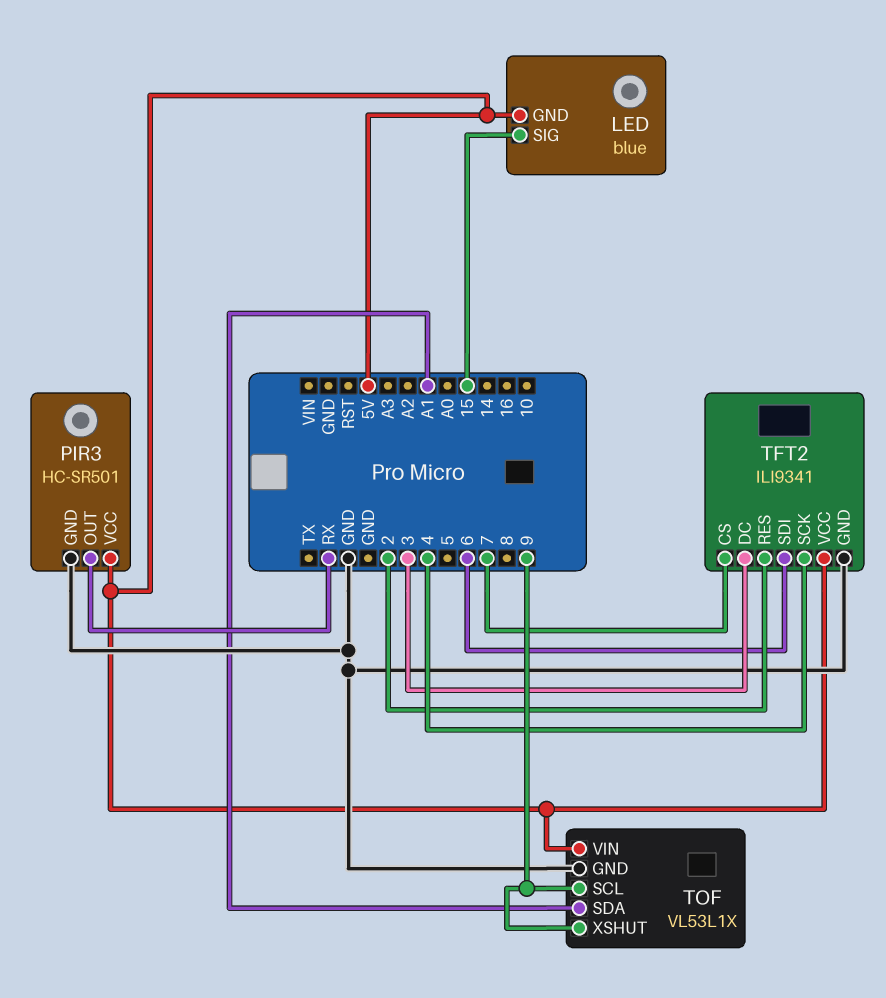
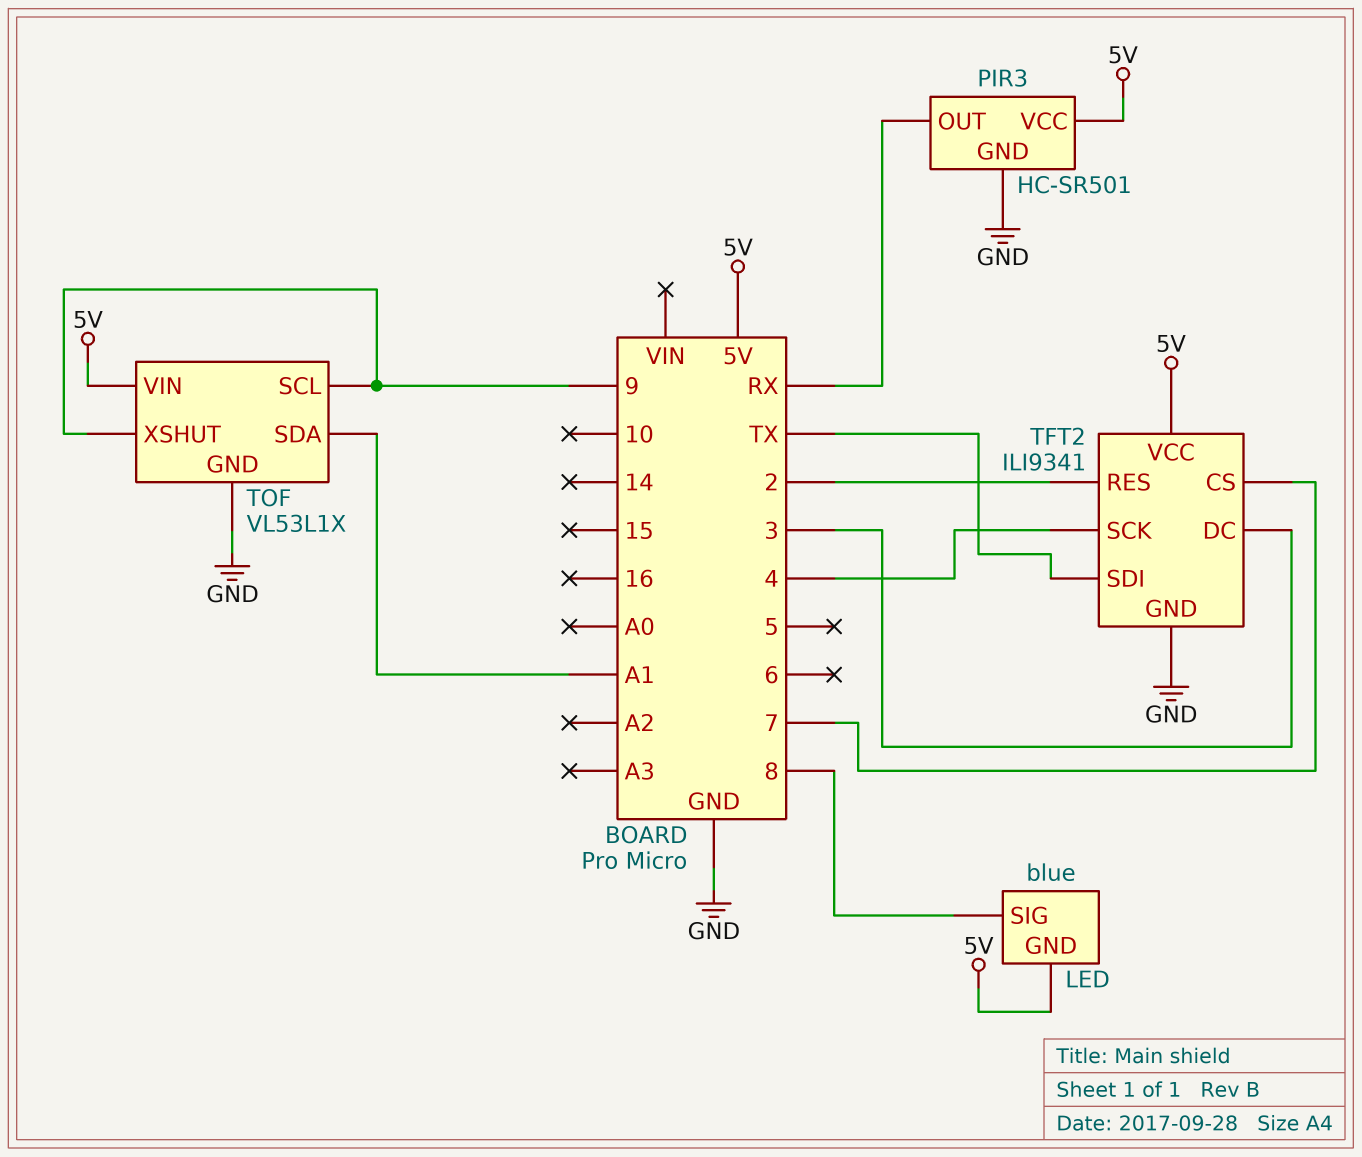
LED pin SIG: 15 -> 8
TFT2 pin SDI: 6 -> TX

